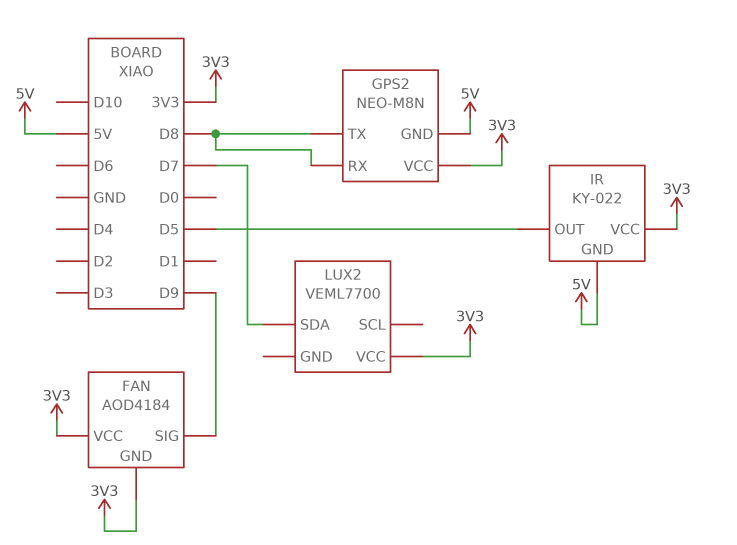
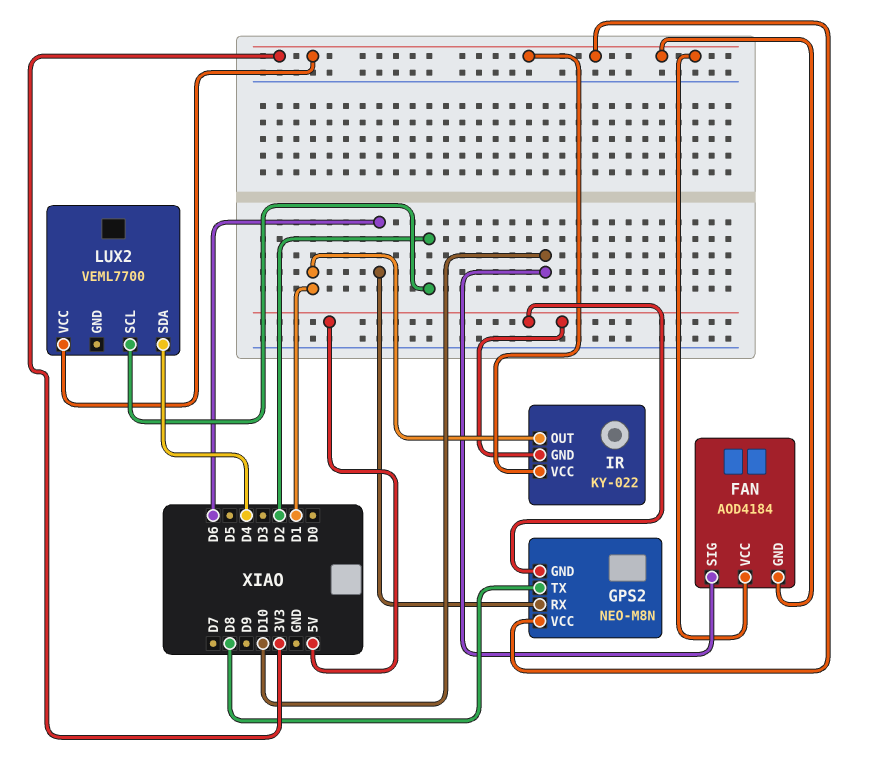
FAN pin SIG: D9 -> D10
GPS2 pin RX: D8 -> D6
IR pin OUT: D5 -> D1
LUX2 pin SCL: none -> D2
LUX2 pin SDA: D7 -> D4

